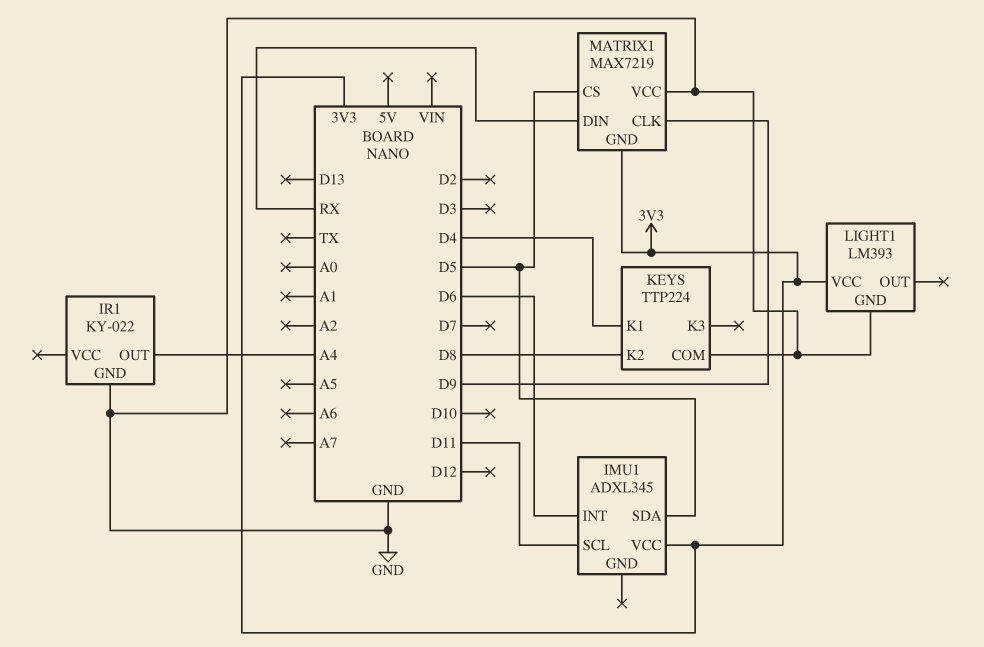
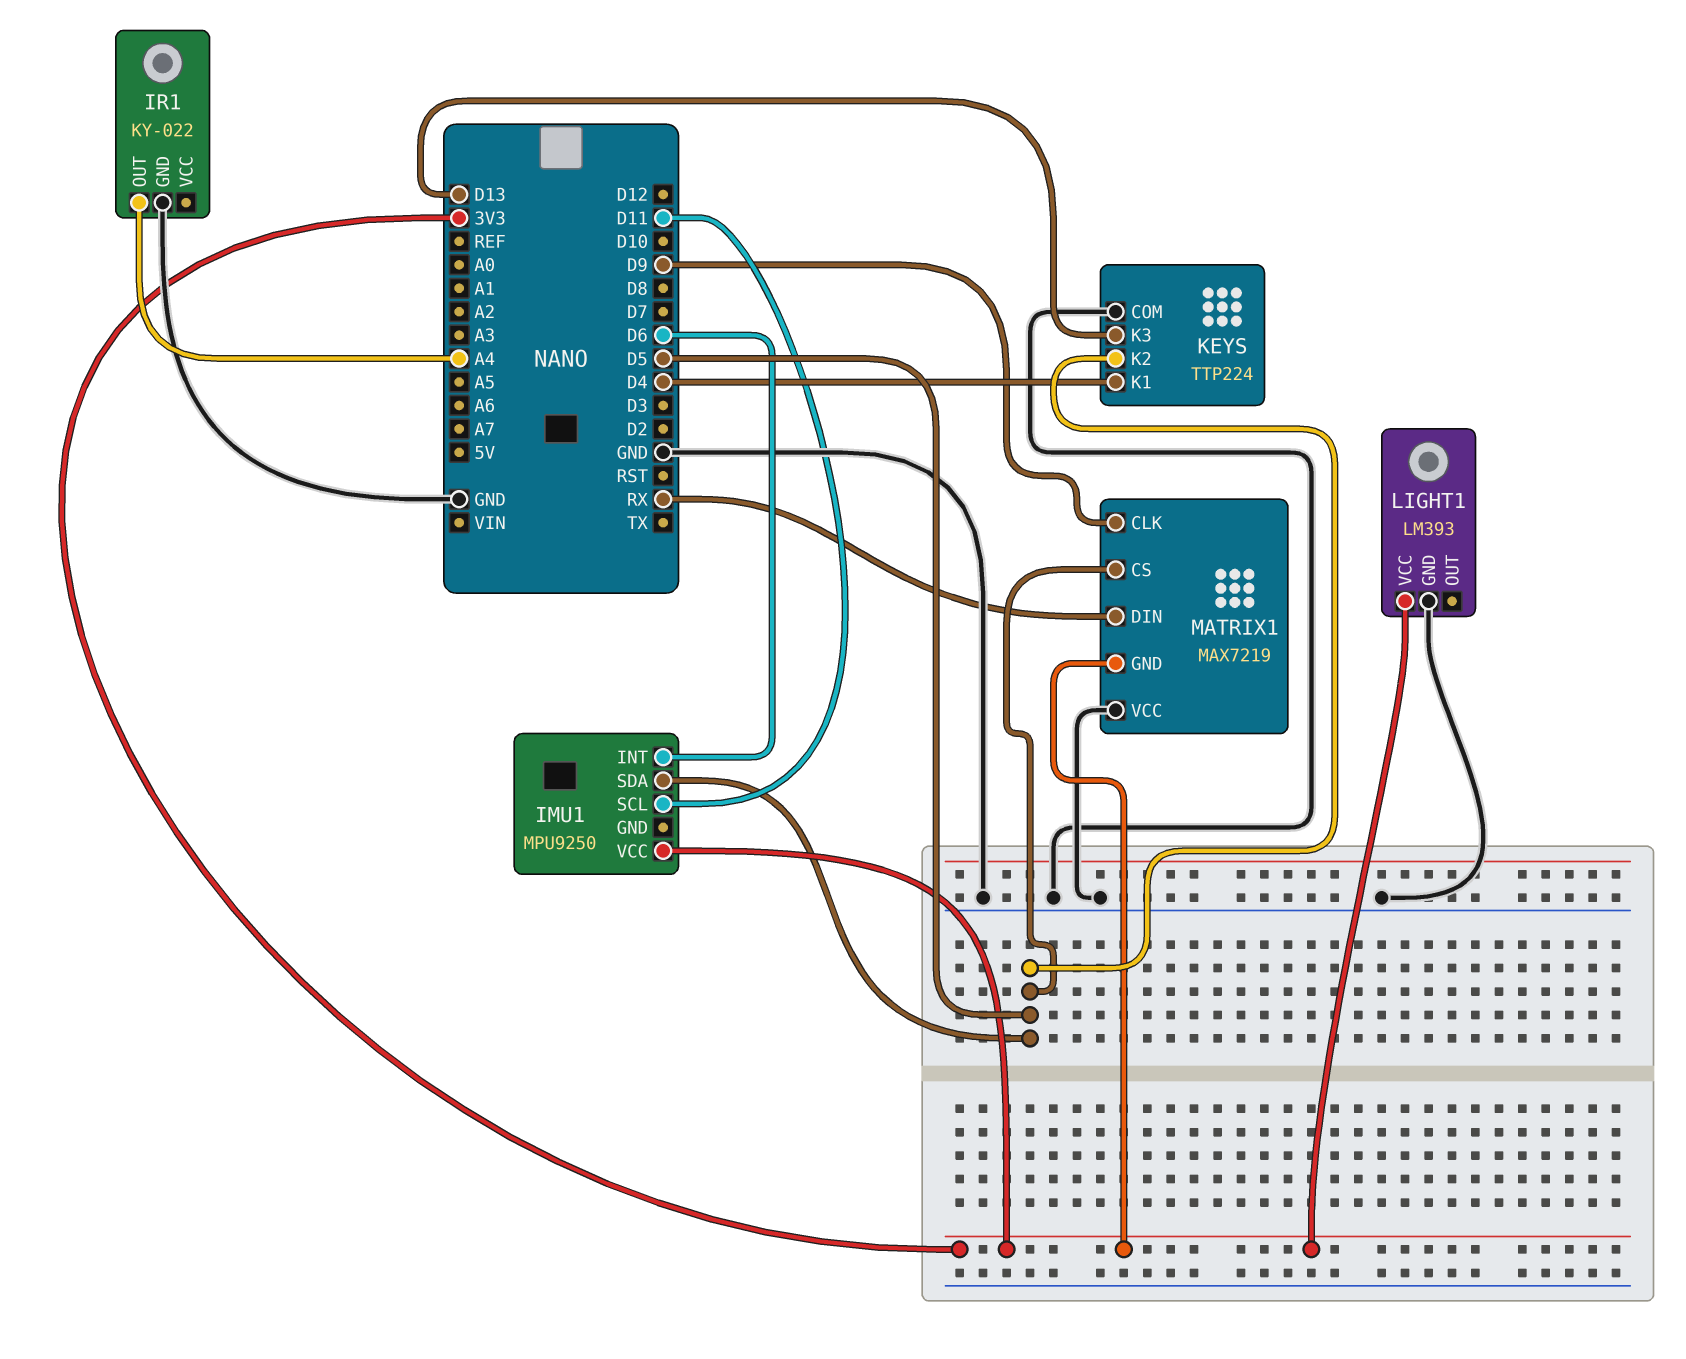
IMU1: ADXL345 -> MPU9250
KEYS pin K2: D8 -> D5
KEYS pin K3: none -> D13

